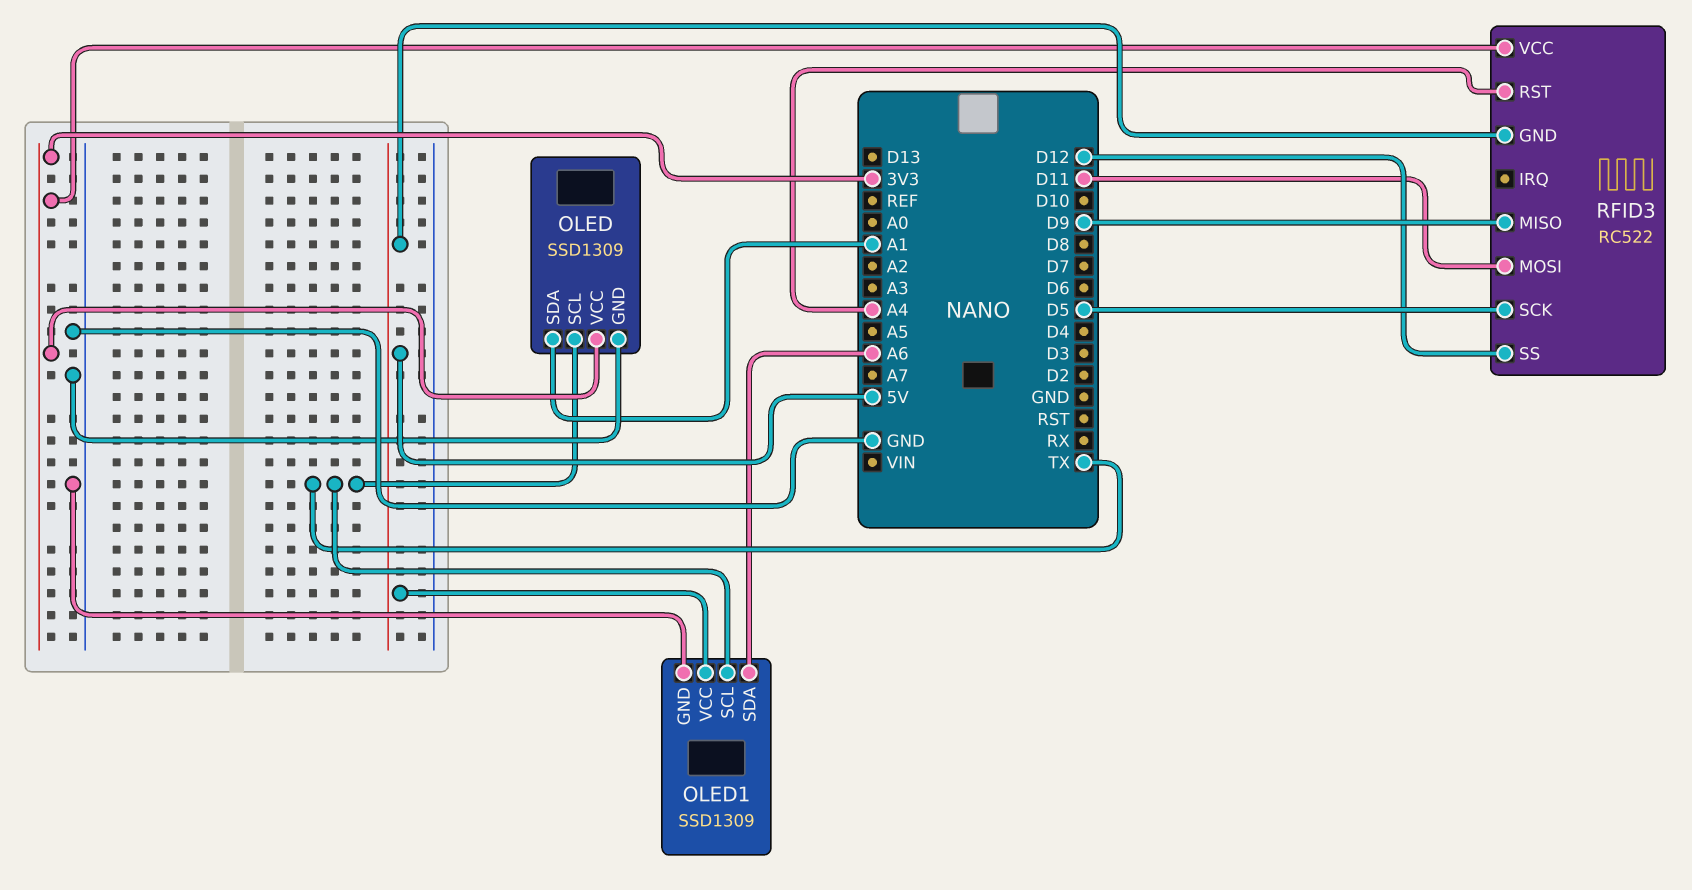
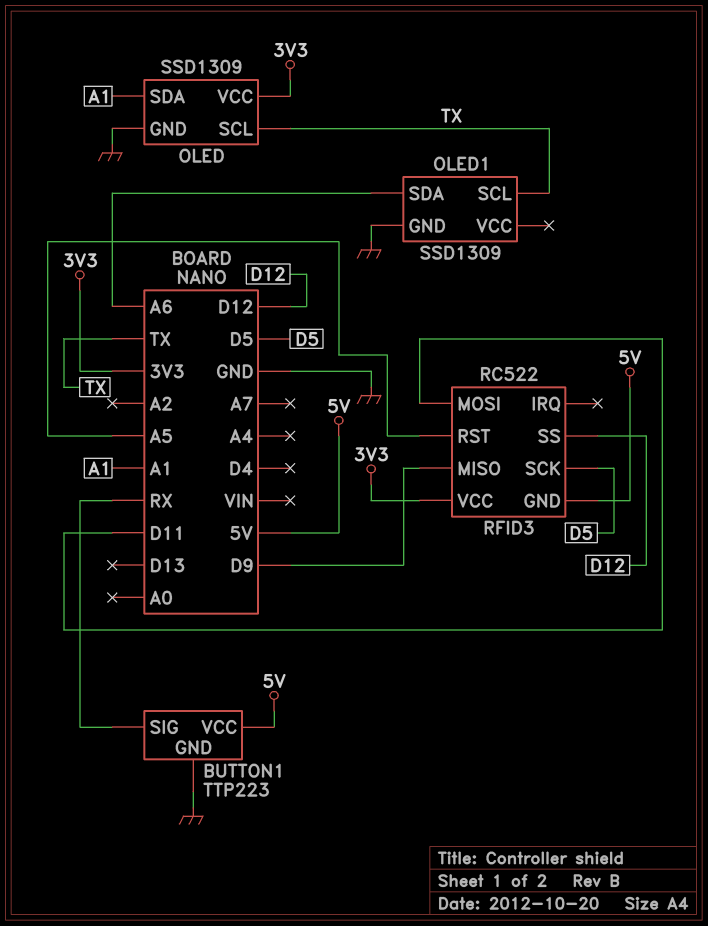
BUTTON1: none -> TTP223
BUTTON1 pin GND: none -> GND
BUTTON1 pin SIG: none -> RX
BUTTON1 pin VCC: none -> 5V
OLED1 pin VCC: 5V -> none
RFID3 pin RST: A4 -> A5

